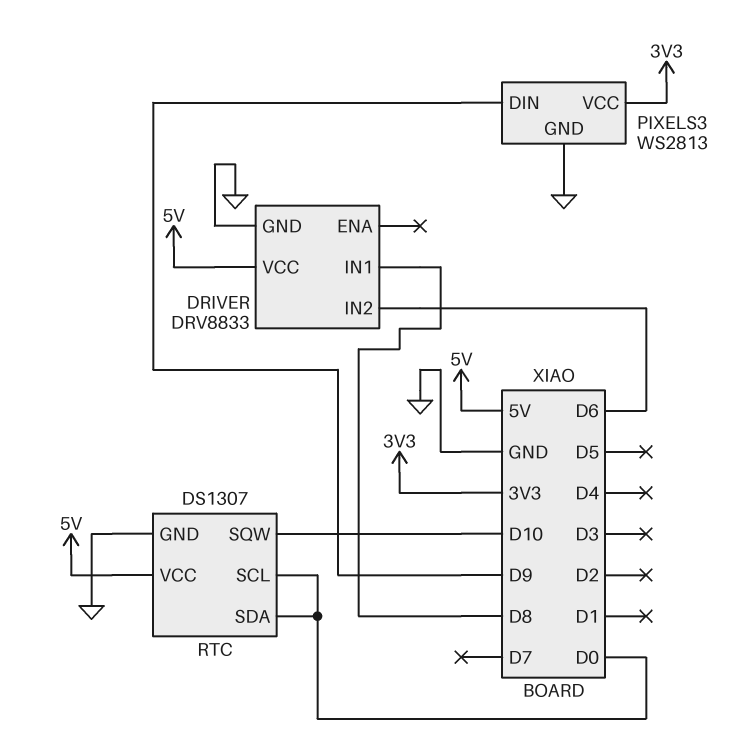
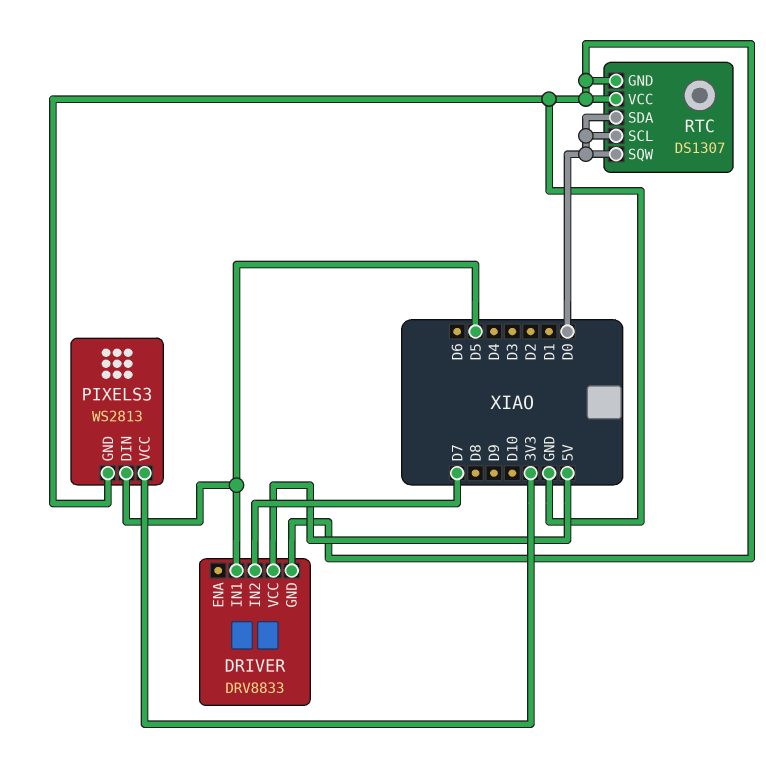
DRIVER pin IN1: D8 -> D5
DRIVER pin IN2: D6 -> D7
PIXELS3 pin DIN: D9 -> D5
RTC pin SQW: D10 -> D0
RTC pin VCC: 5V -> GND

